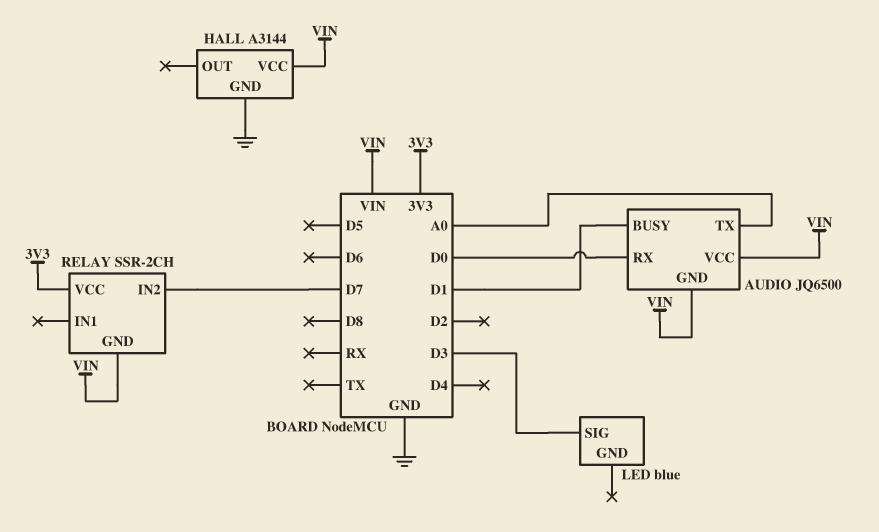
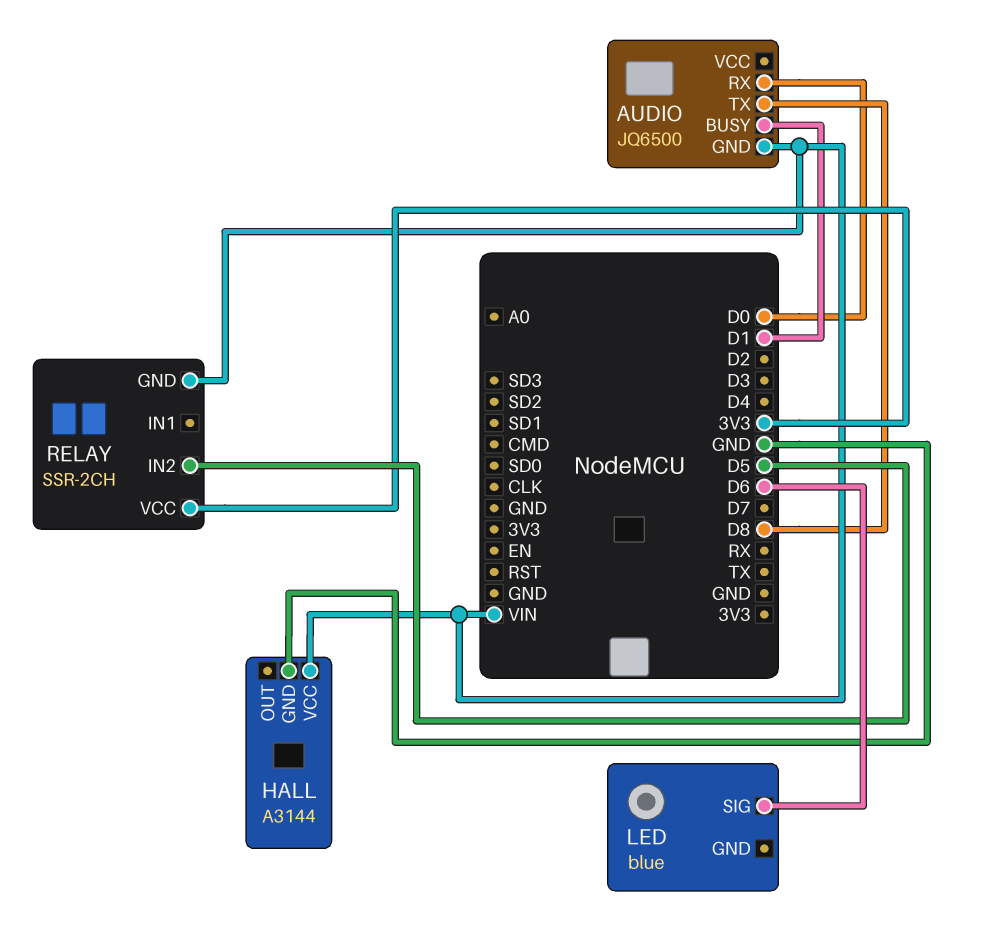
AUDIO pin TX: A0 -> D8
AUDIO pin VCC: VIN -> none
LED pin SIG: D3 -> D6
RELAY pin IN2: D7 -> D5

